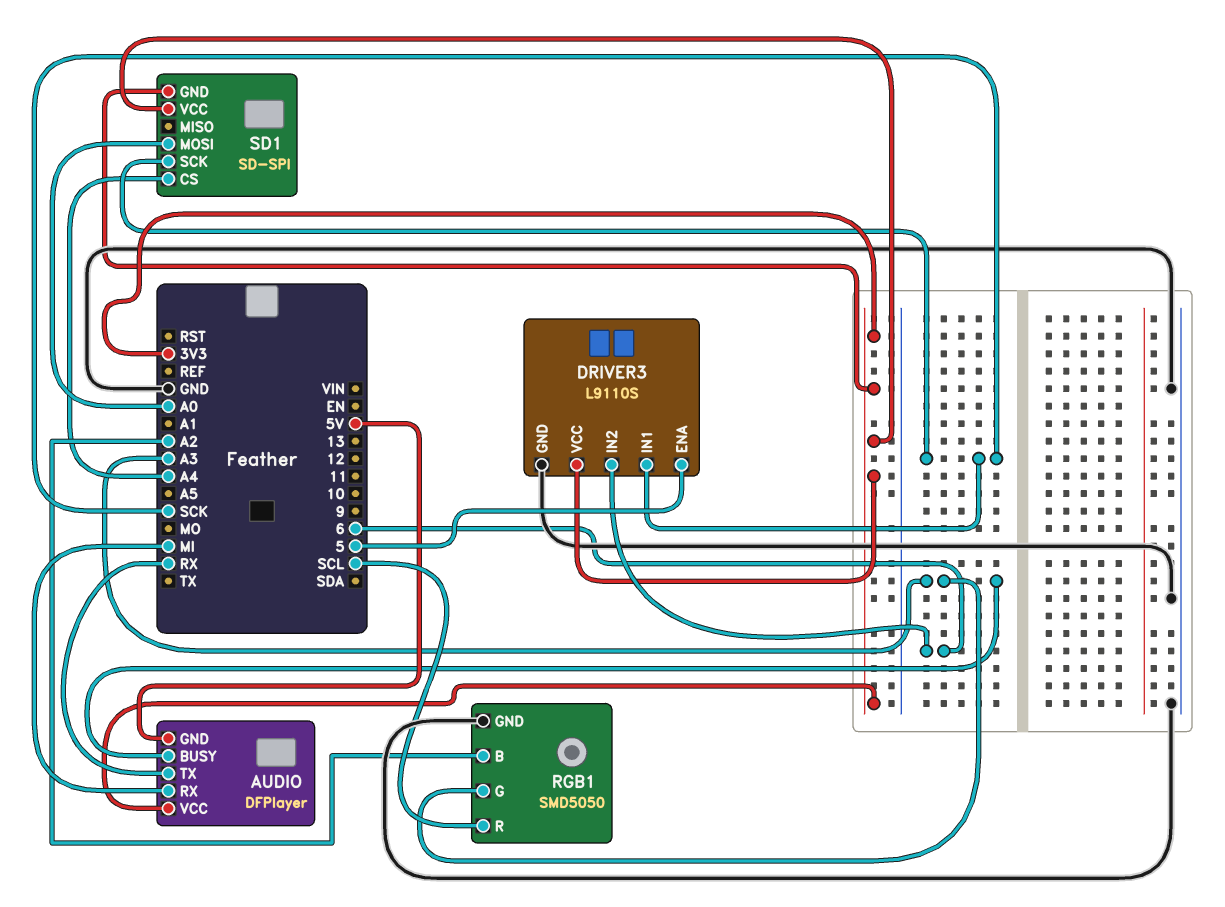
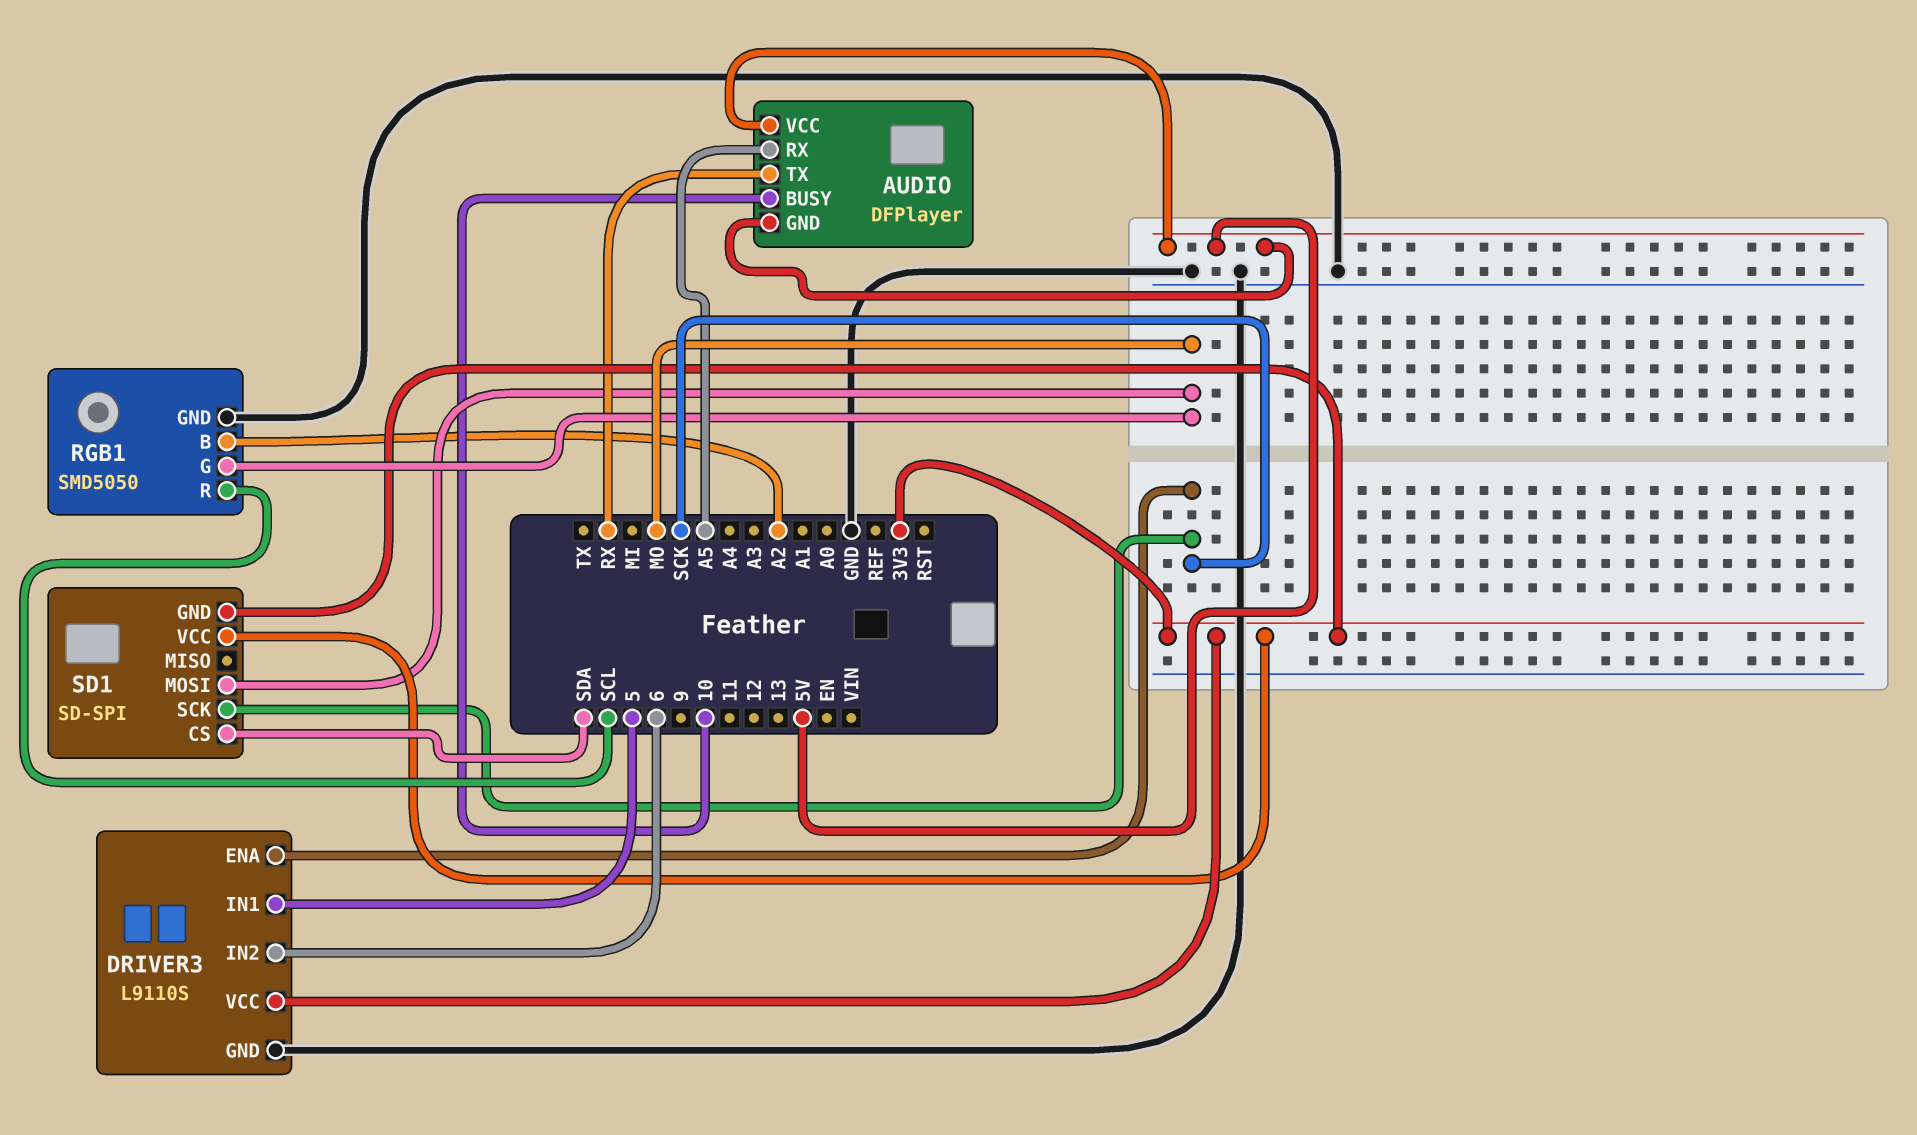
AUDIO pin BUSY: A3 -> 10
AUDIO pin RX: MI -> A5
AUDIO pin VCC: 3V3 -> 5V
DRIVER3 pin ENA: 5 -> SCK
DRIVER3 pin IN1: SCK -> 5
RGB1 pin G: A3 -> MO
SD1 pin CS: A4 -> SDA
SD1 pin MOSI: A0 -> MO

